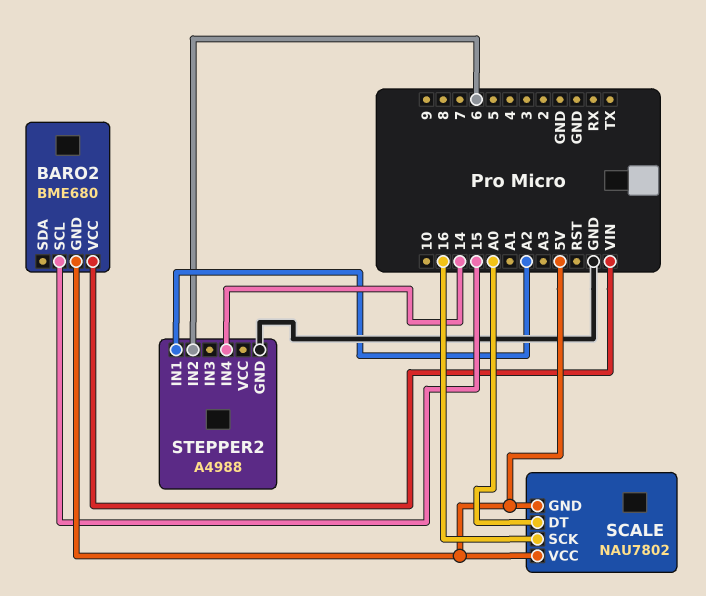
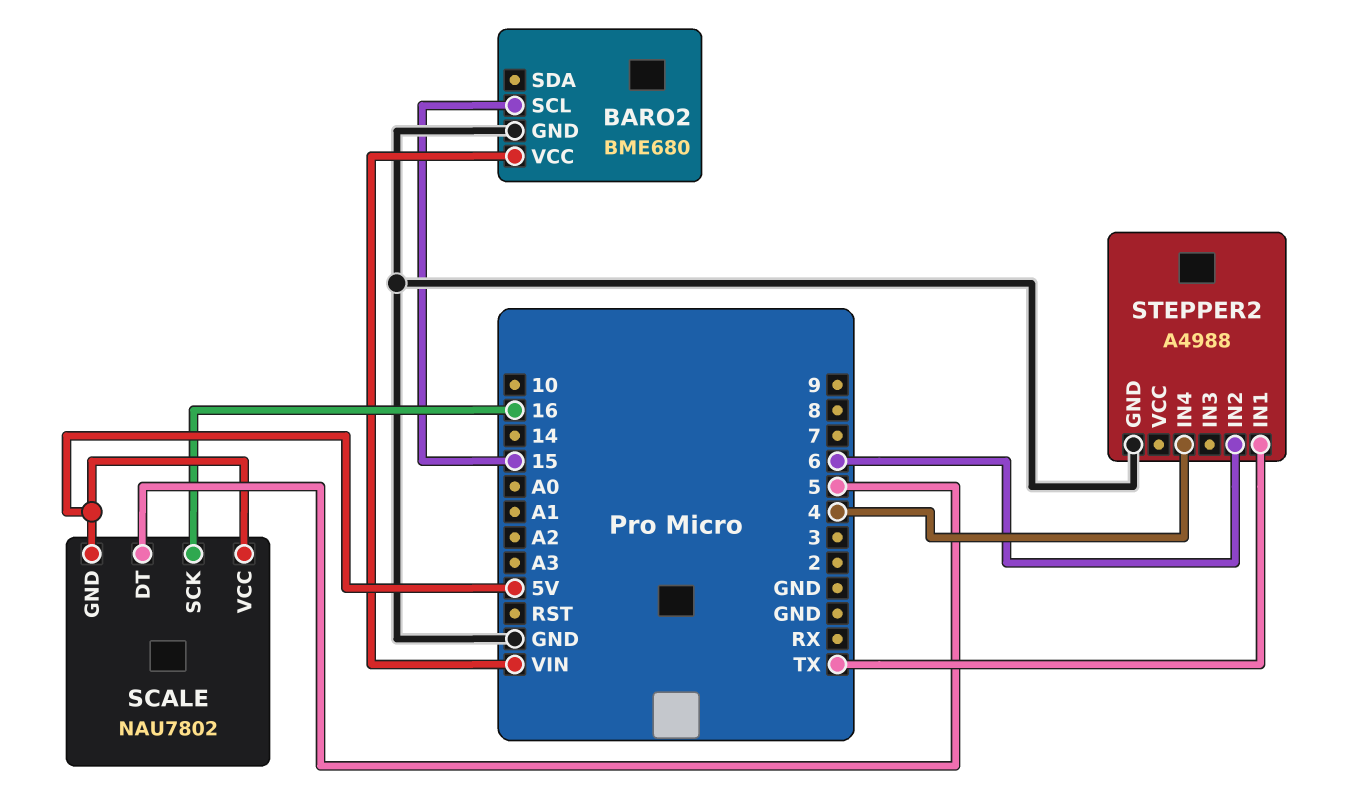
BARO2 pin GND: 5V -> GND
SCALE pin DT: A0 -> 5
STEPPER2 pin IN1: A2 -> TX
STEPPER2 pin IN4: 14 -> 4

